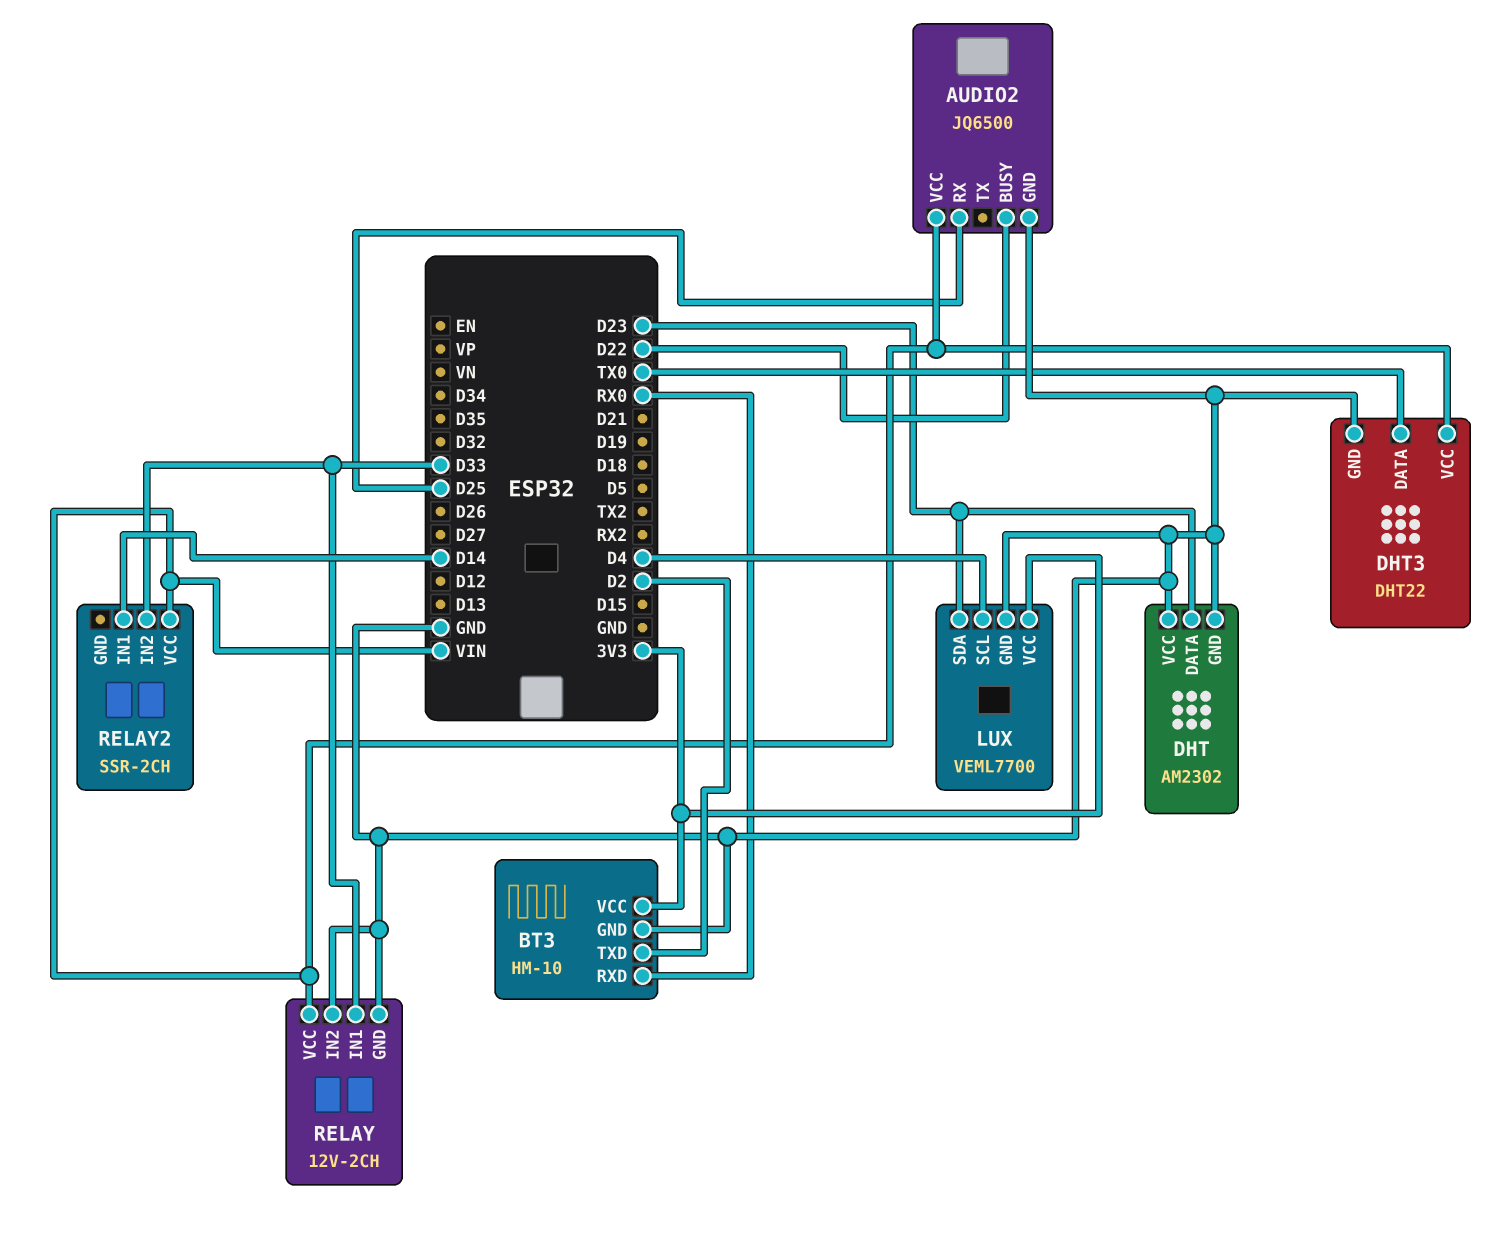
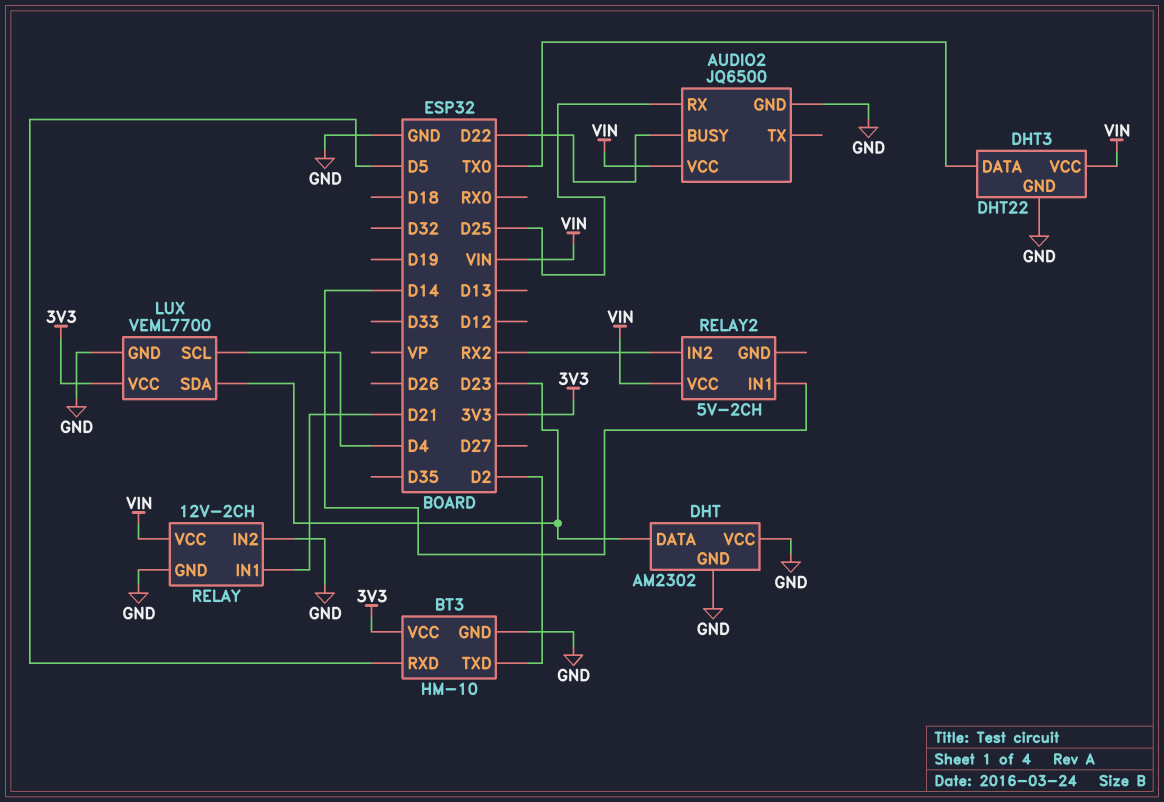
BT3 pin RXD: RX0 -> D5
RELAY pin IN1: D33 -> D21
RELAY2: SSR-2CH -> 5V-2CH
RELAY2 pin IN2: D33 -> RX2

